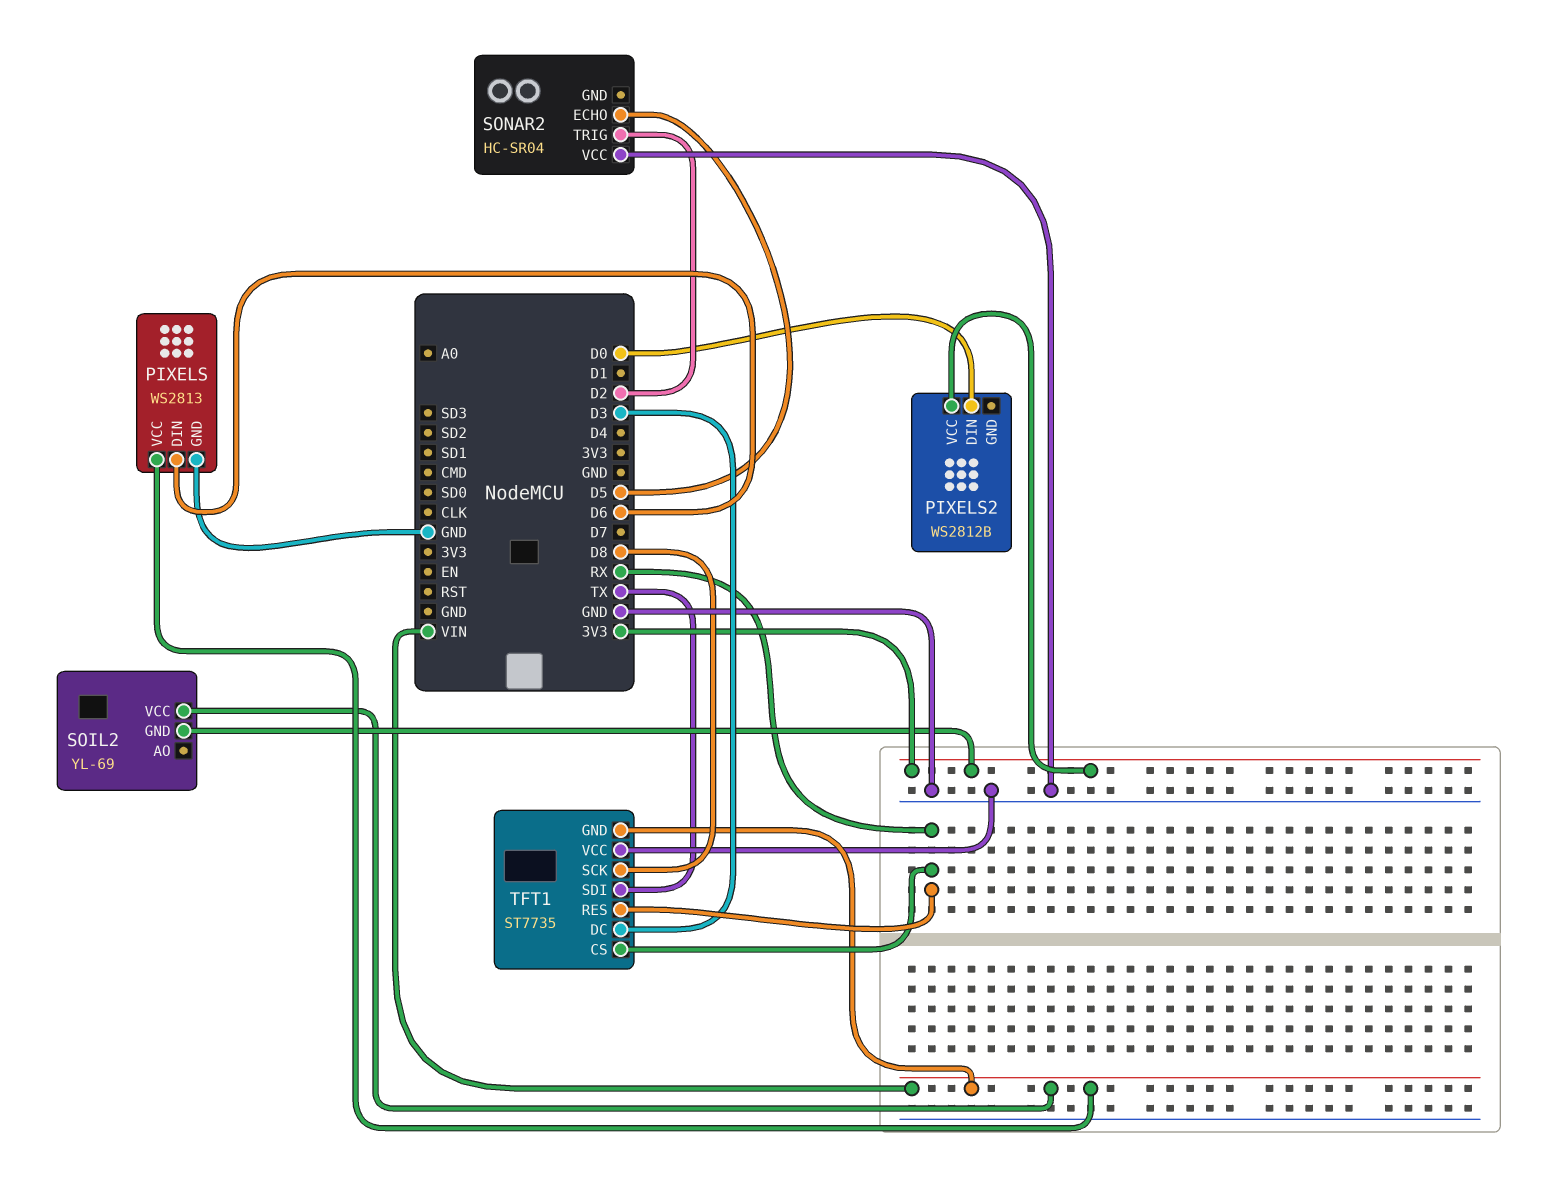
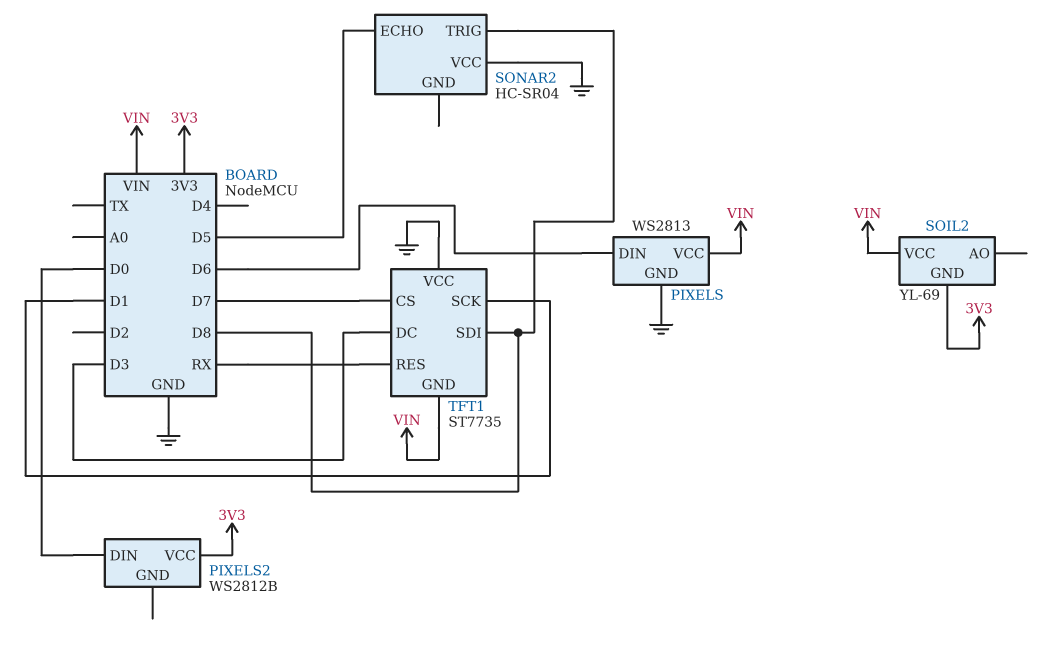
SONAR2 pin TRIG: D2 -> D8
TFT1 pin CS: RX -> D7
TFT1 pin SCK: D8 -> D1
TFT1 pin SDI: TX -> D8

